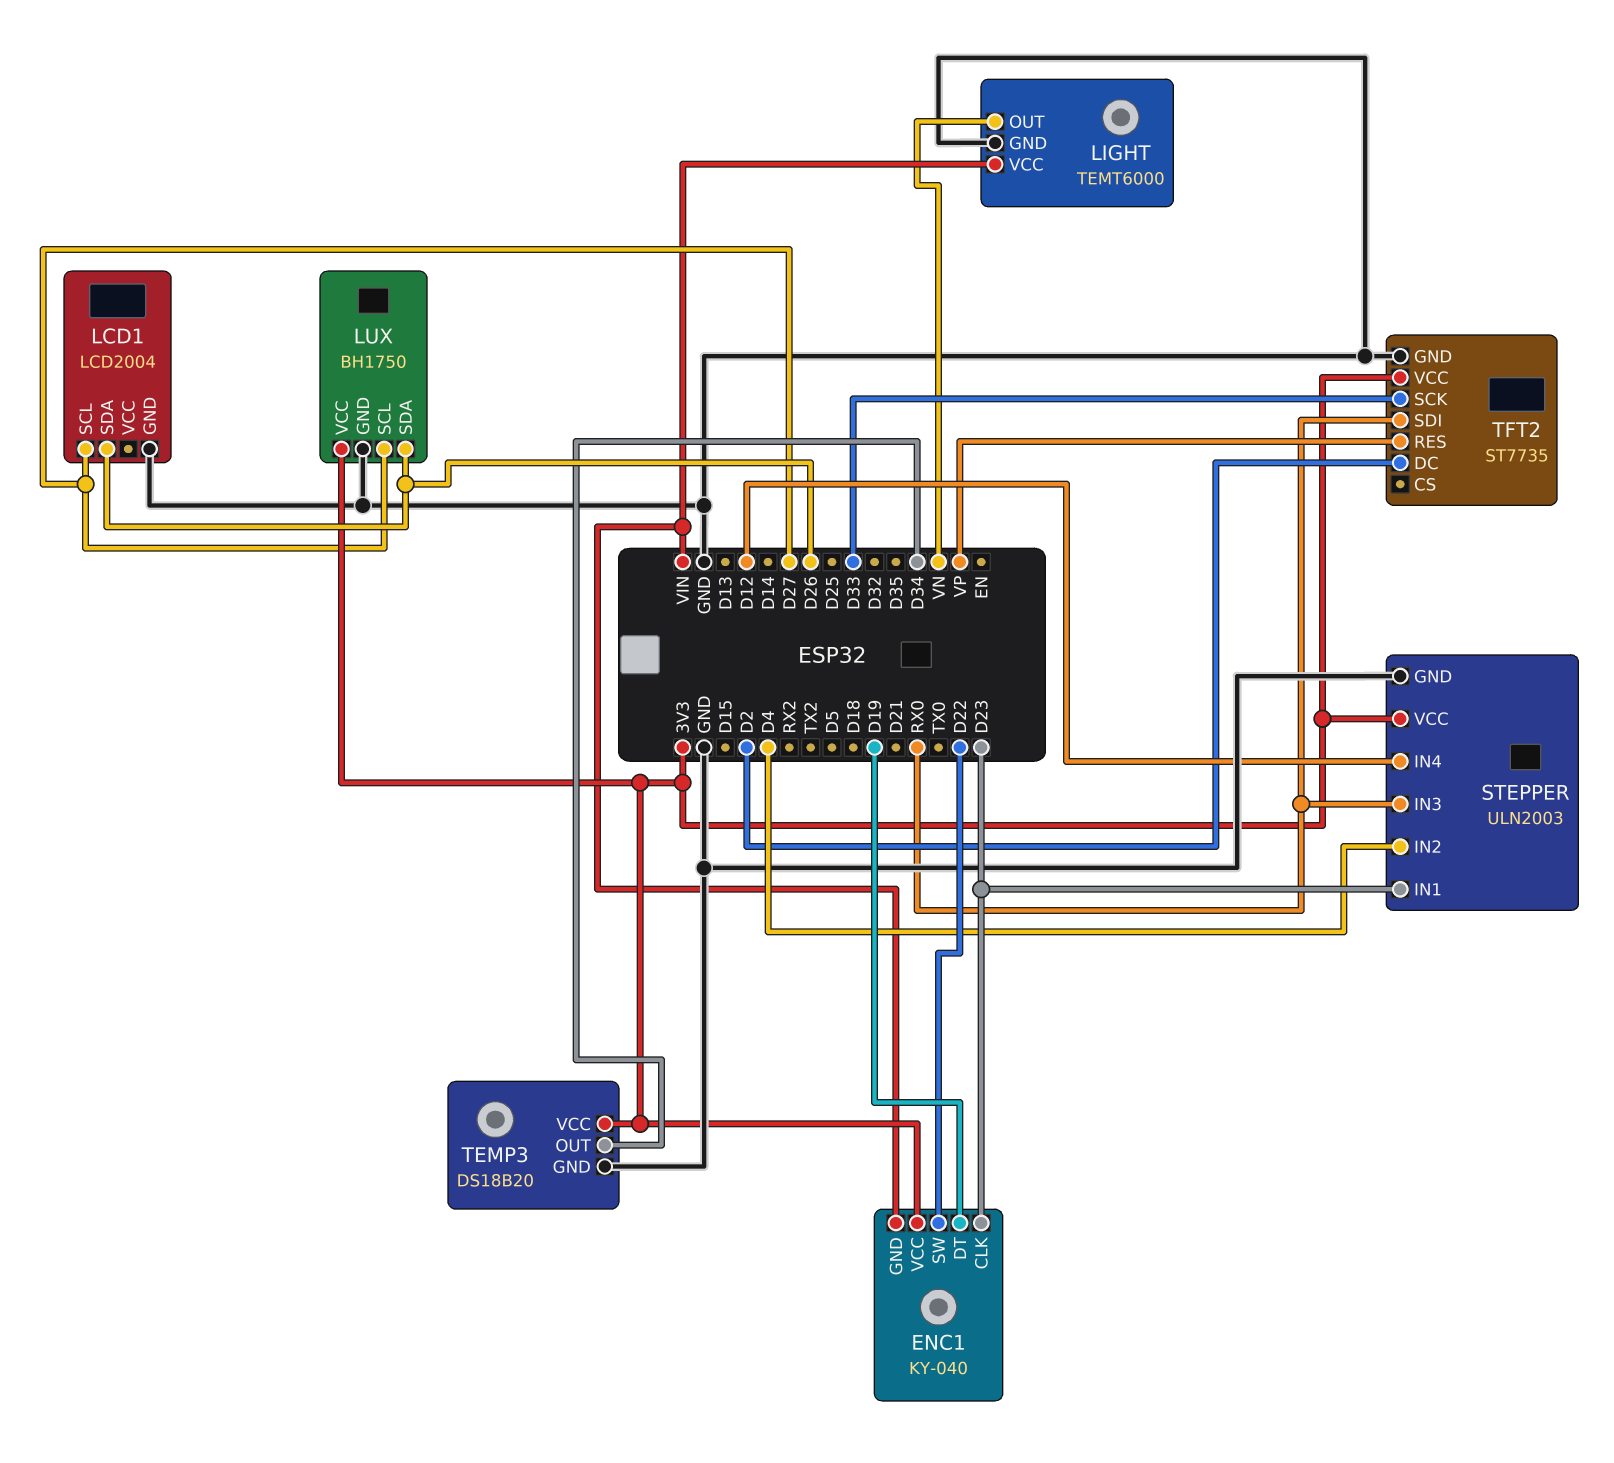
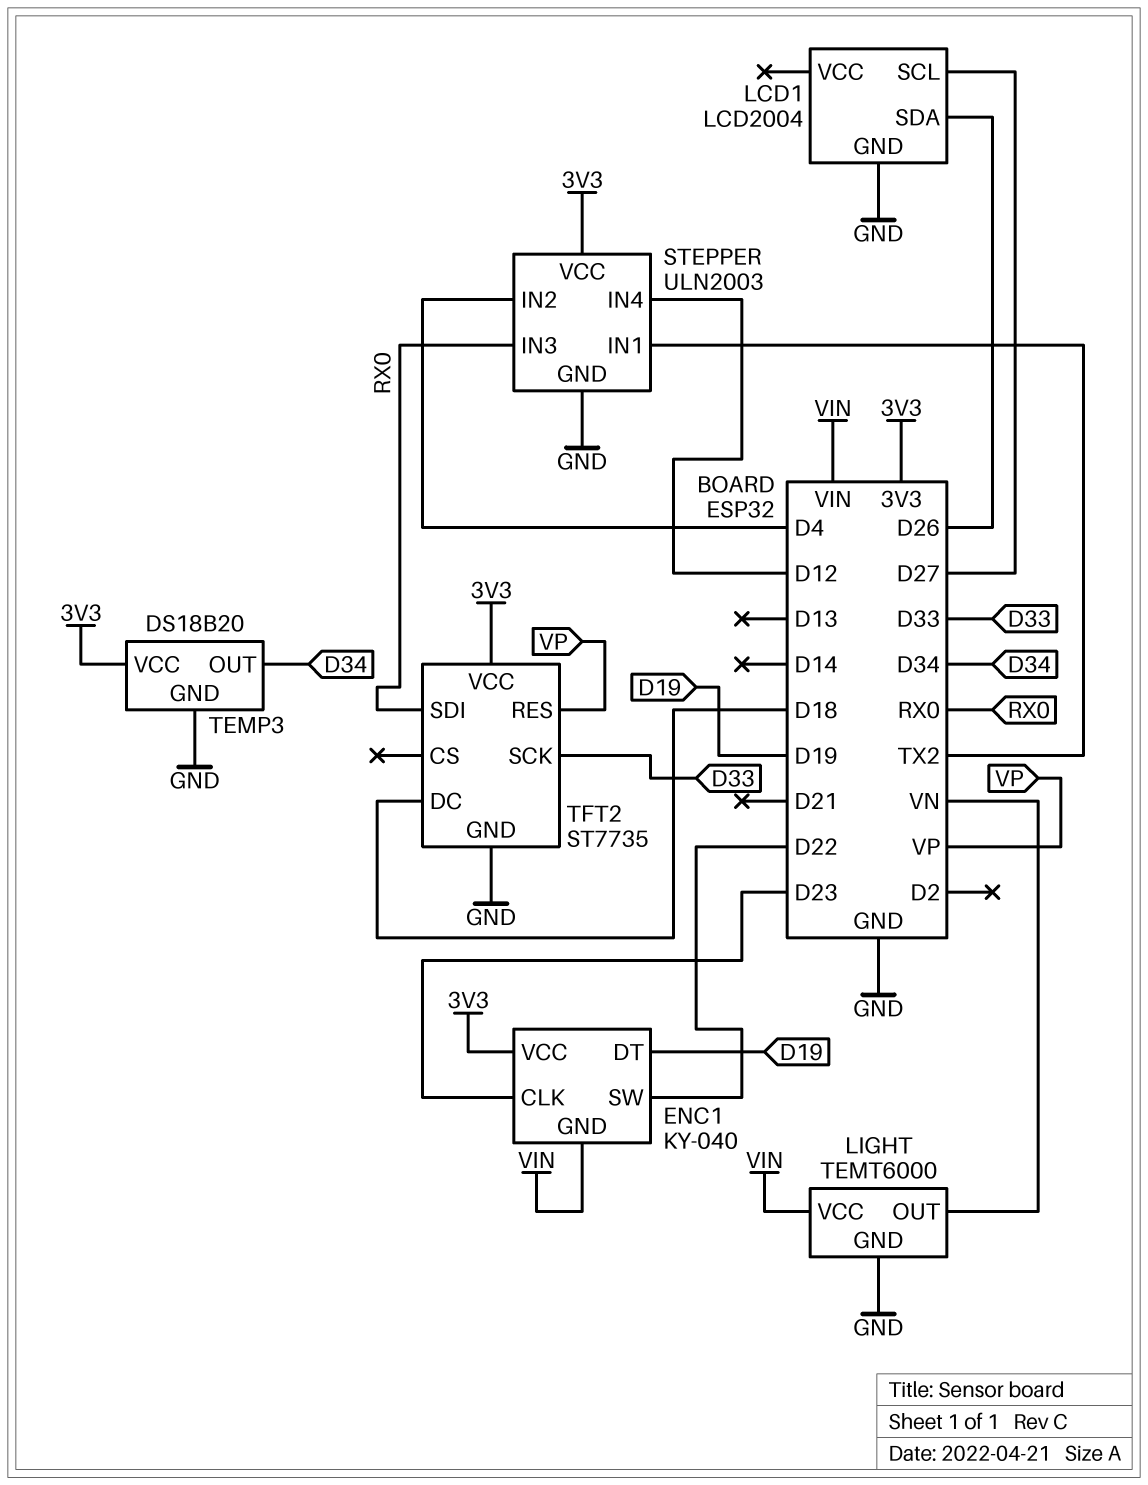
LUX: BH1750 -> none
LUX pin GND: GND -> none
LUX pin SCL: D27 -> none
LUX pin SDA: D26 -> none
LUX pin VCC: 3V3 -> none
STEPPER pin IN1: D23 -> TX2
TFT2 pin DC: D2 -> D18

